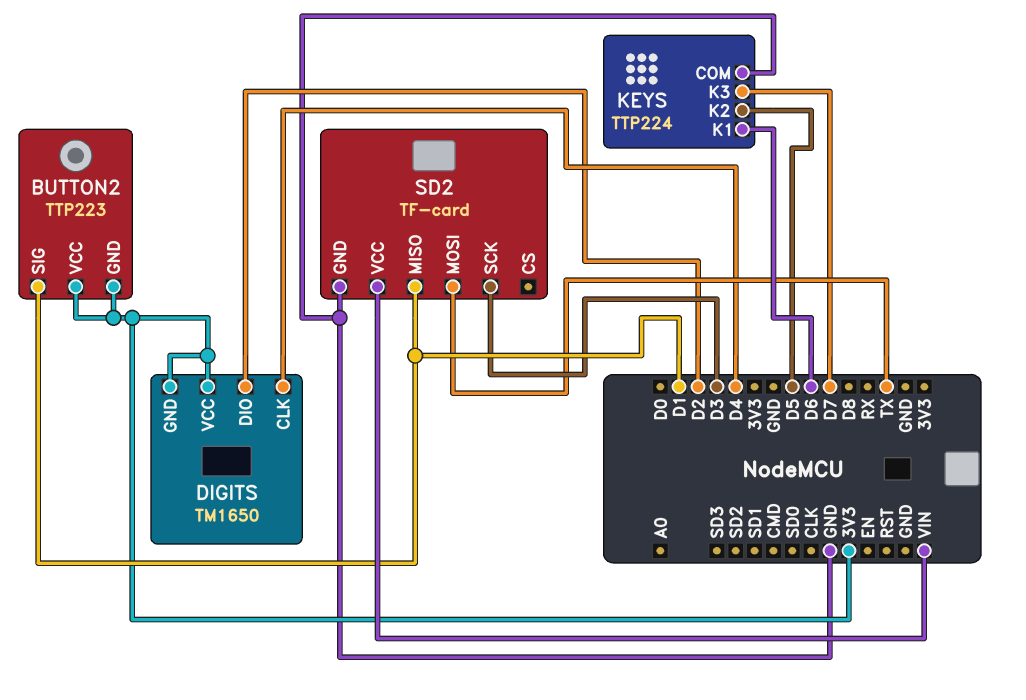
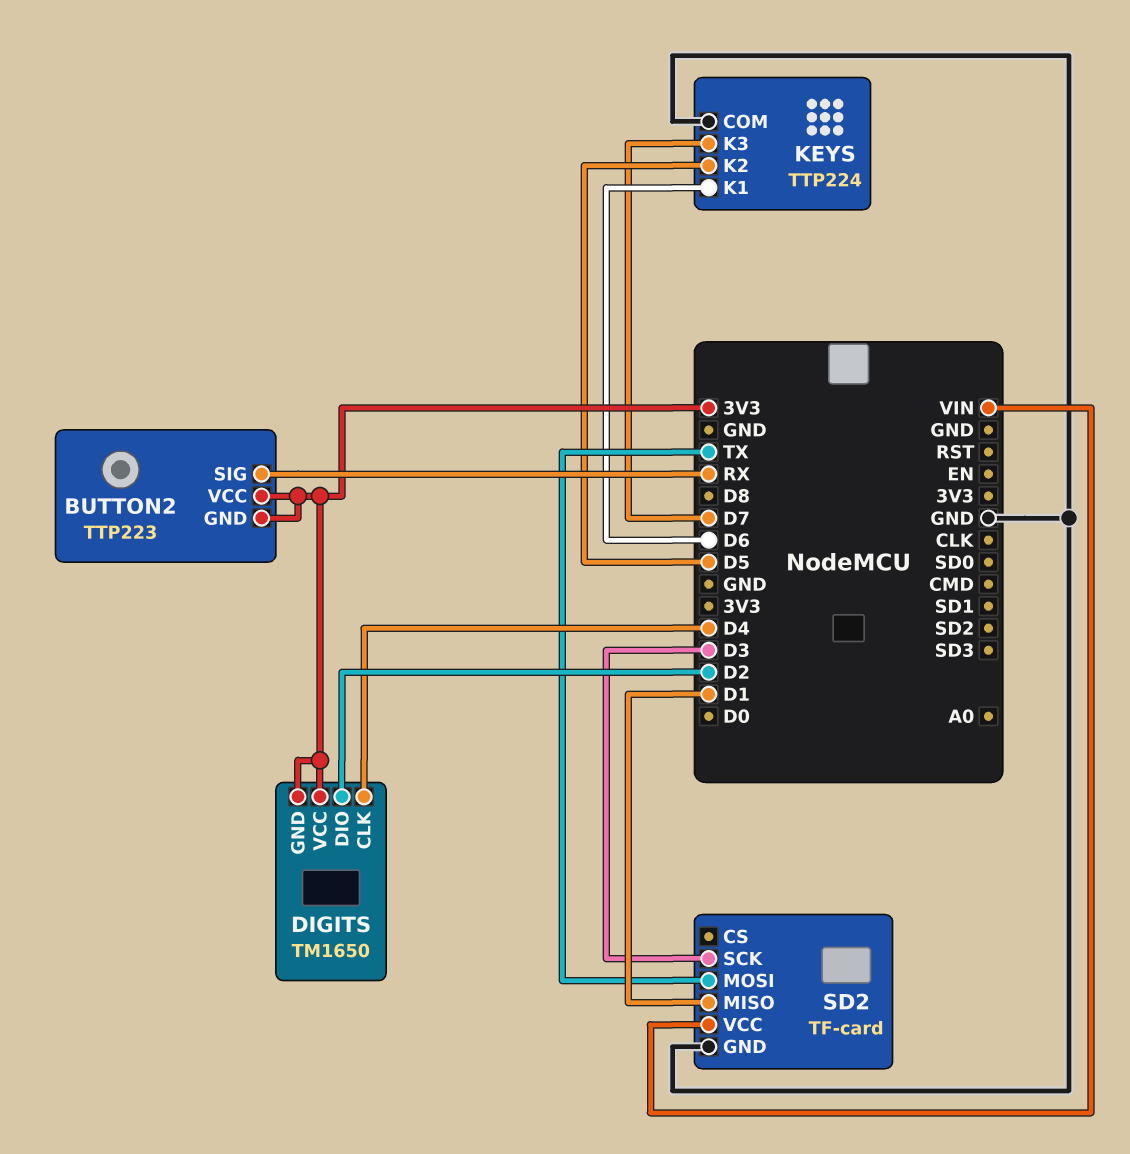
BUTTON2 pin SIG: D1 -> RX

